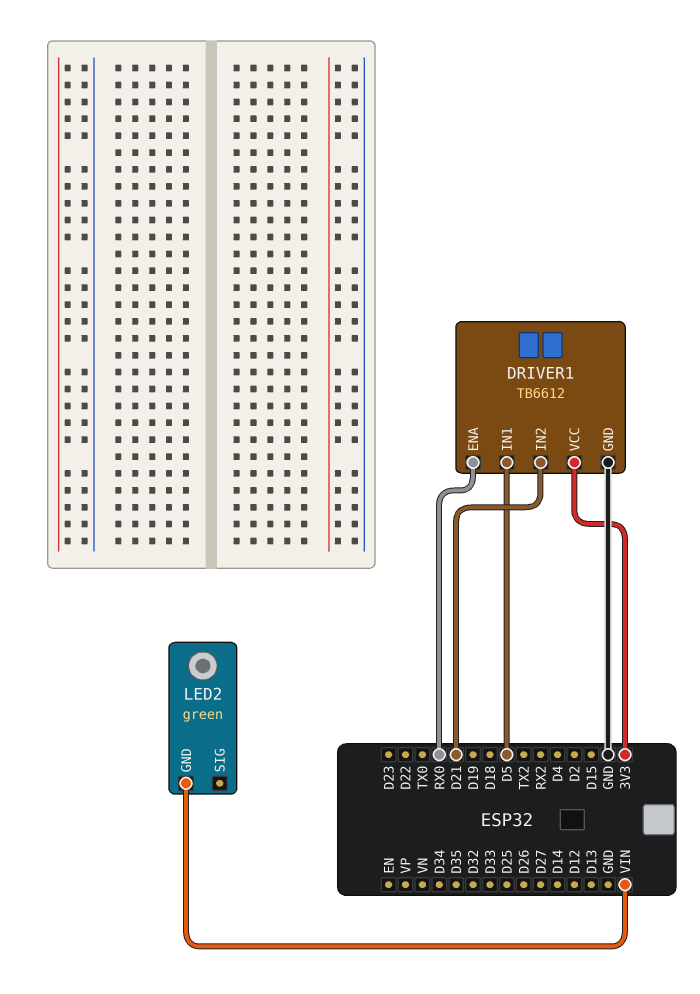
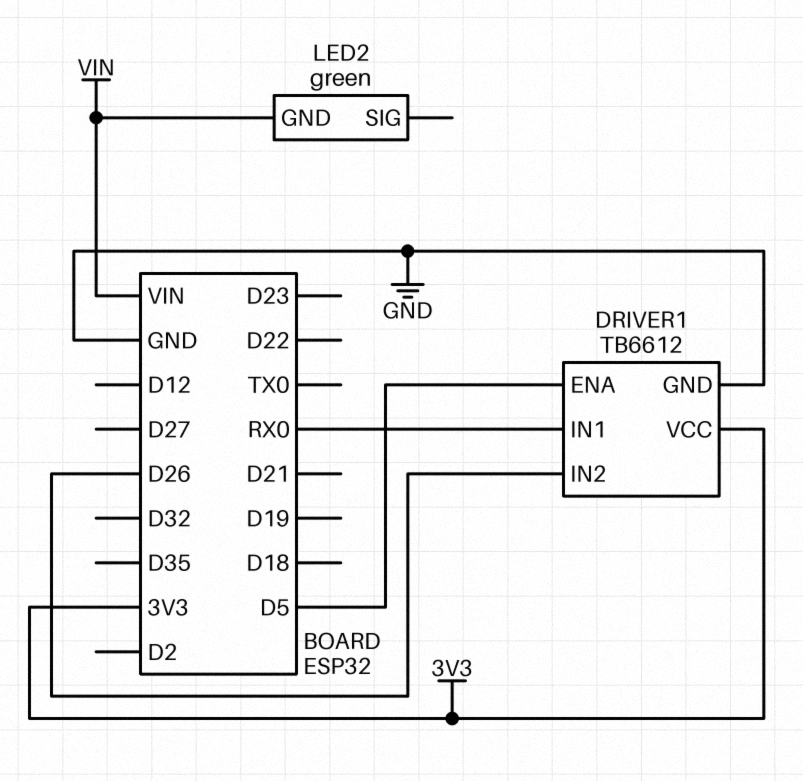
DRIVER1 pin ENA: RX0 -> D5
DRIVER1 pin IN1: D5 -> RX0
DRIVER1 pin IN2: D21 -> D26

